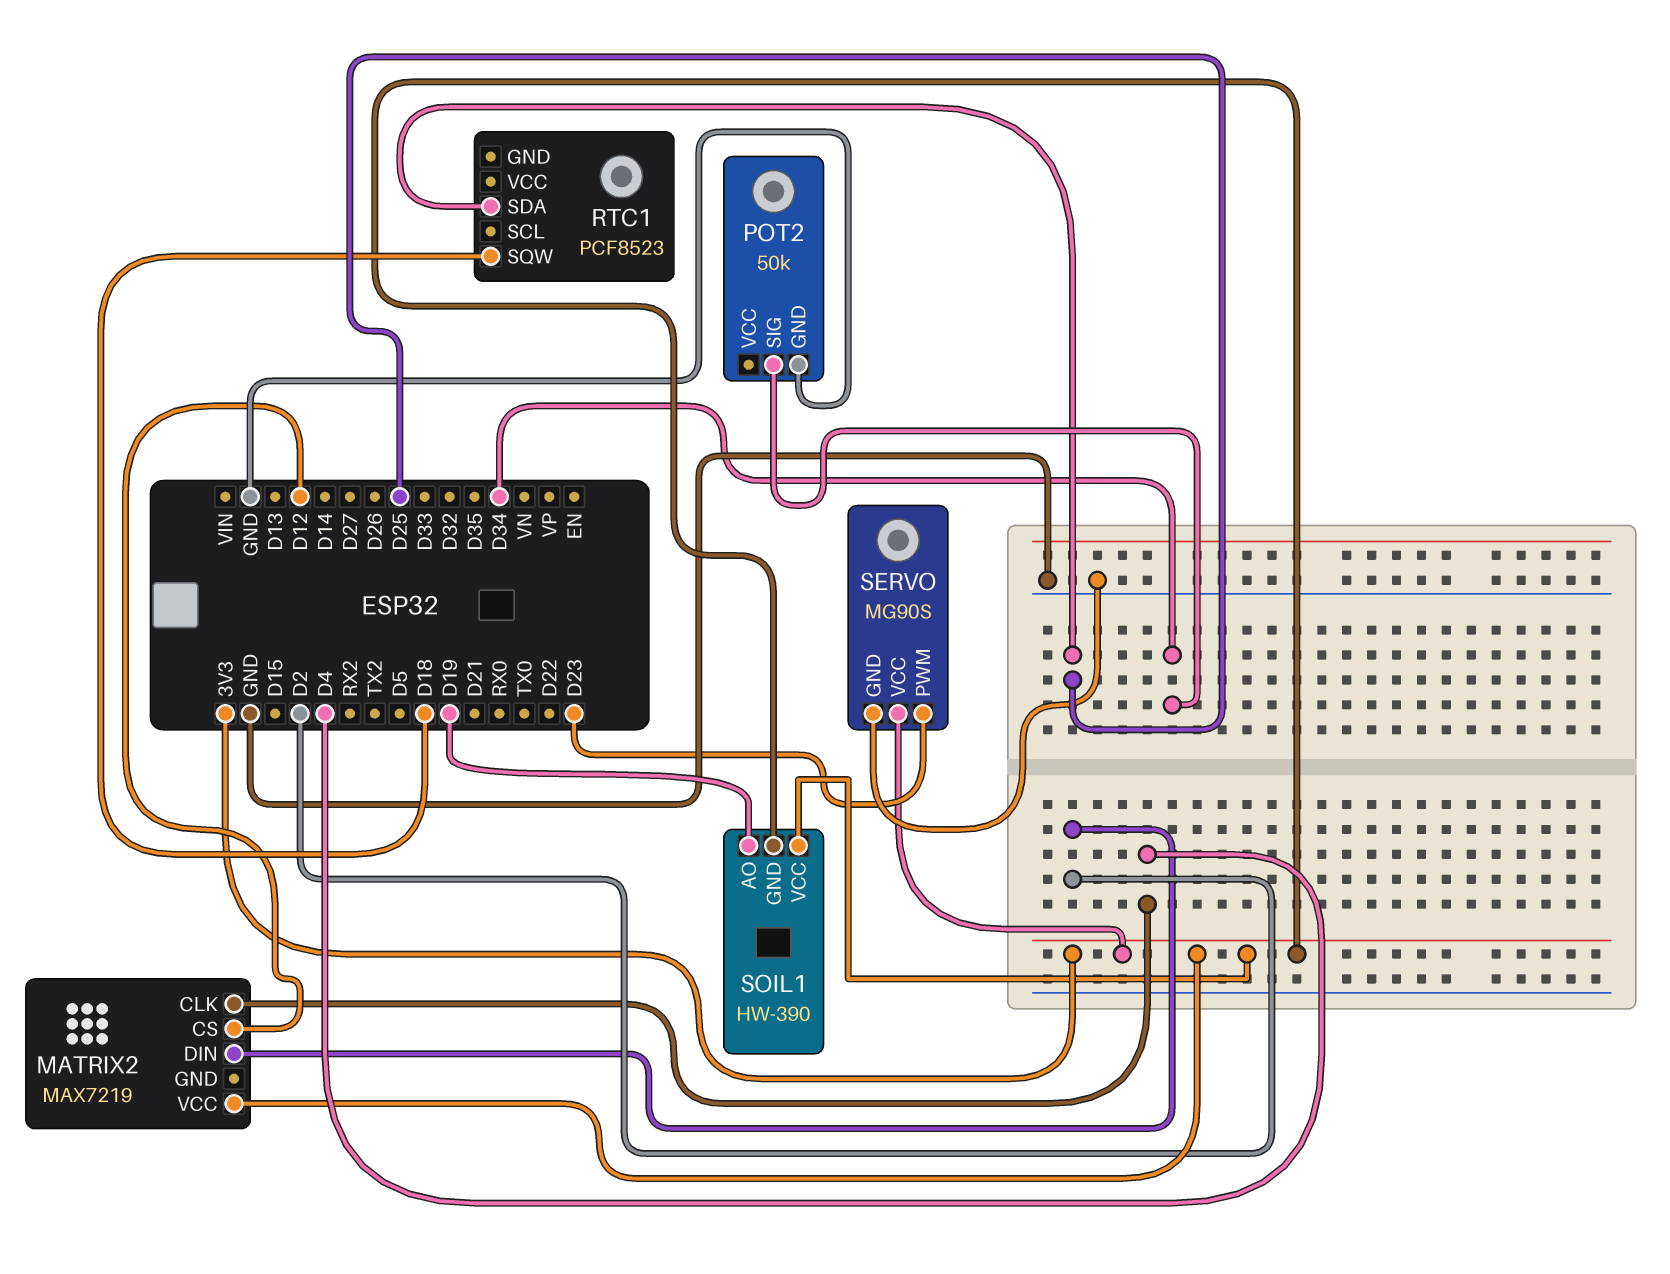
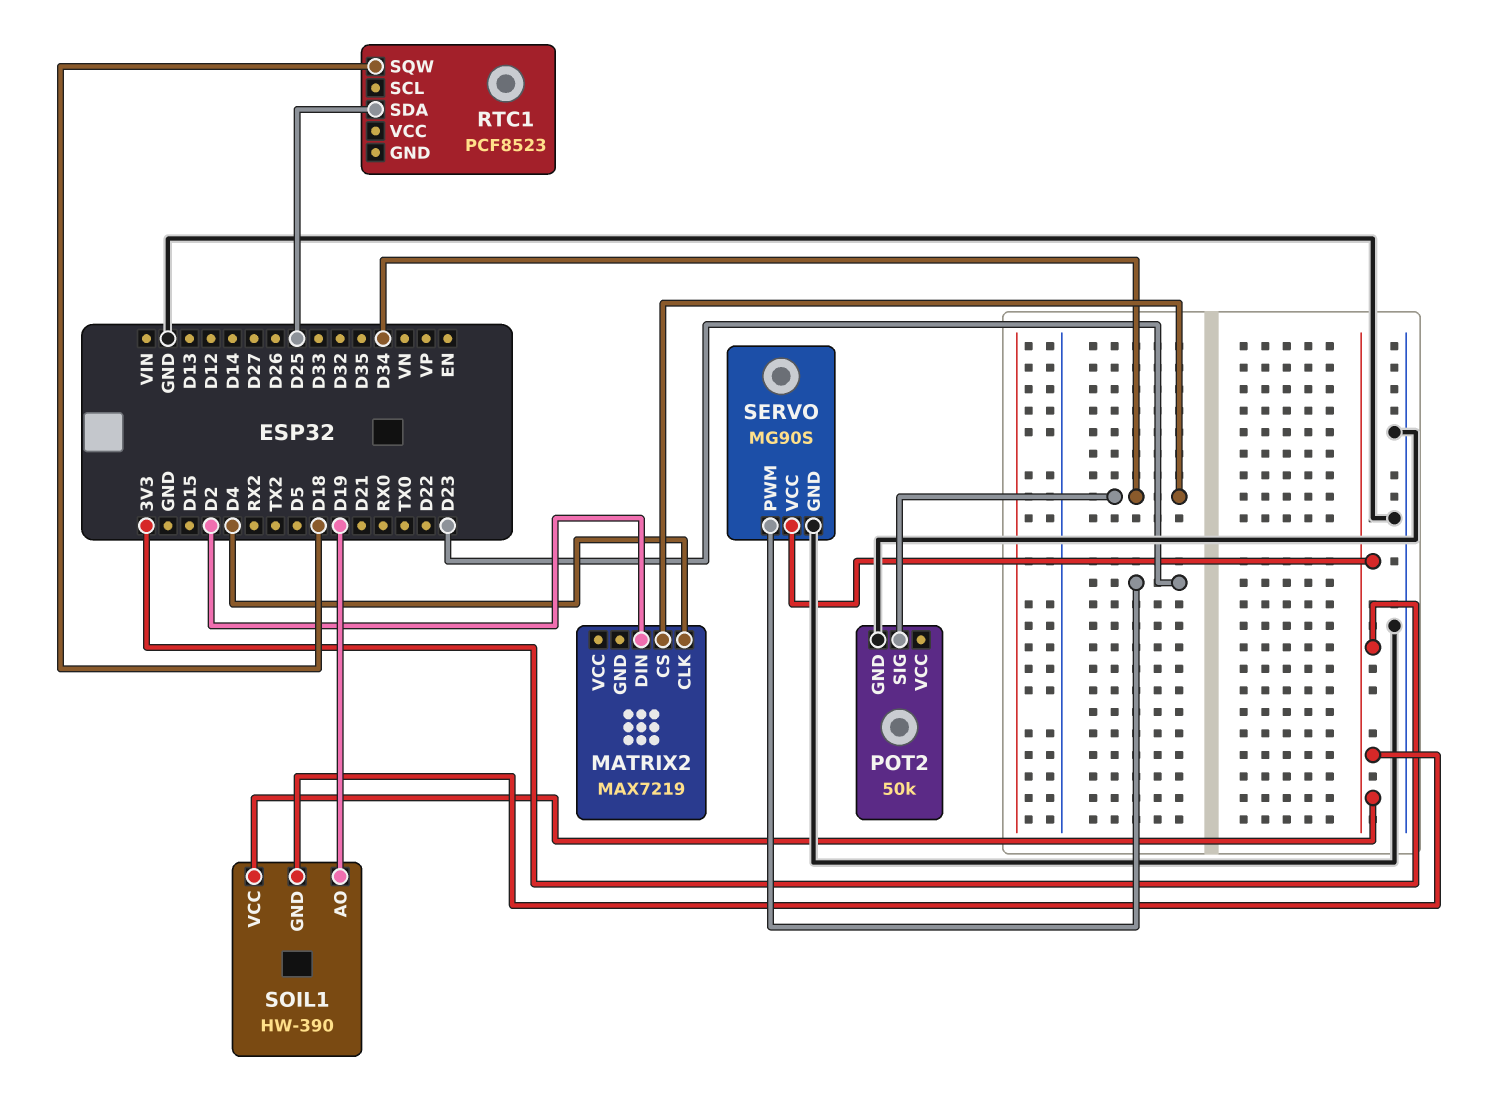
MATRIX2 pin CS: D12 -> D34
MATRIX2 pin VCC: 3V3 -> none

